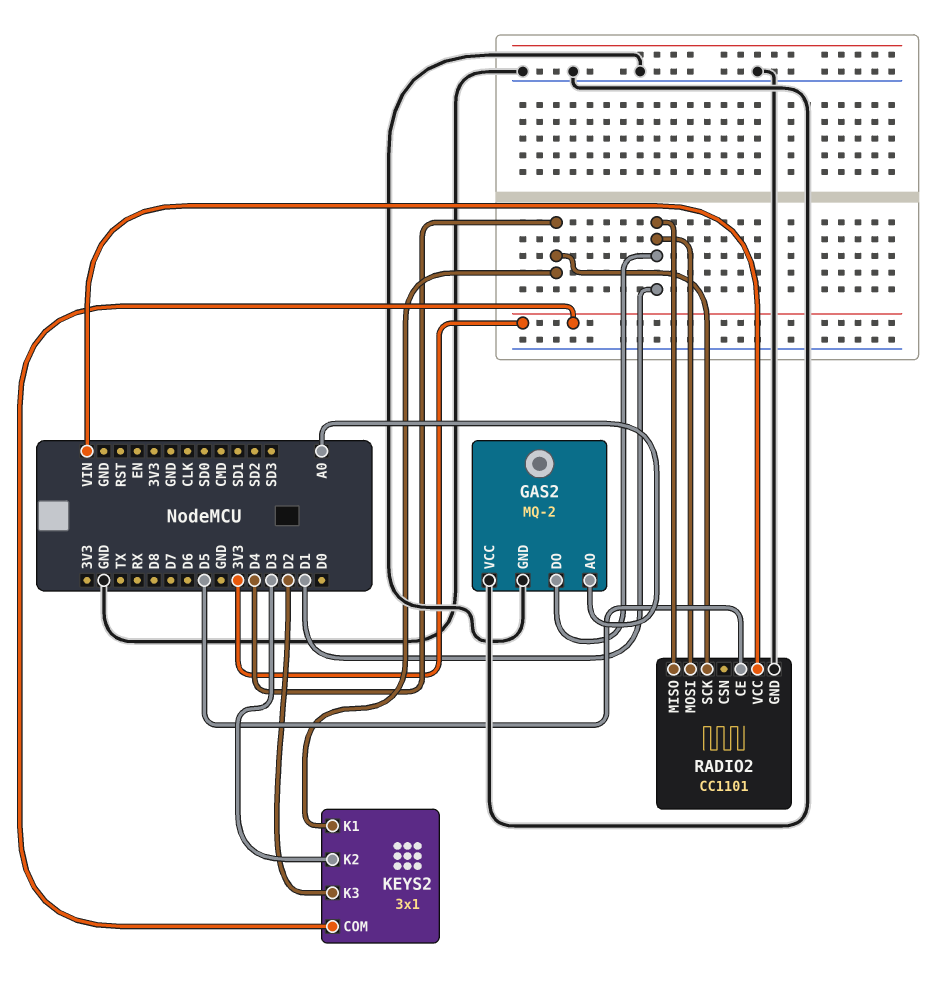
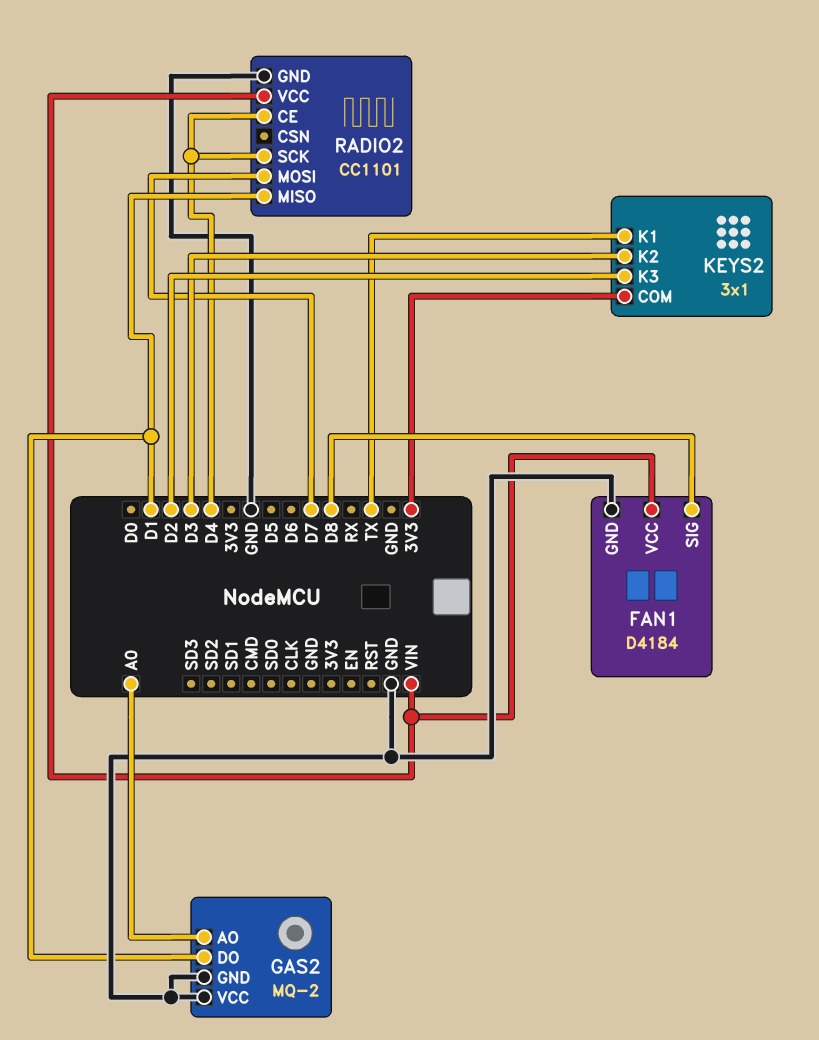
FAN1: none -> D4184
FAN1 pin GND: none -> GND
FAN1 pin SIG: none -> D8
FAN1 pin VCC: none -> VIN
KEYS2 pin K1: D4 -> TX
RADIO2 pin CE: D5 -> D4
RADIO2 pin MOSI: D1 -> D7

